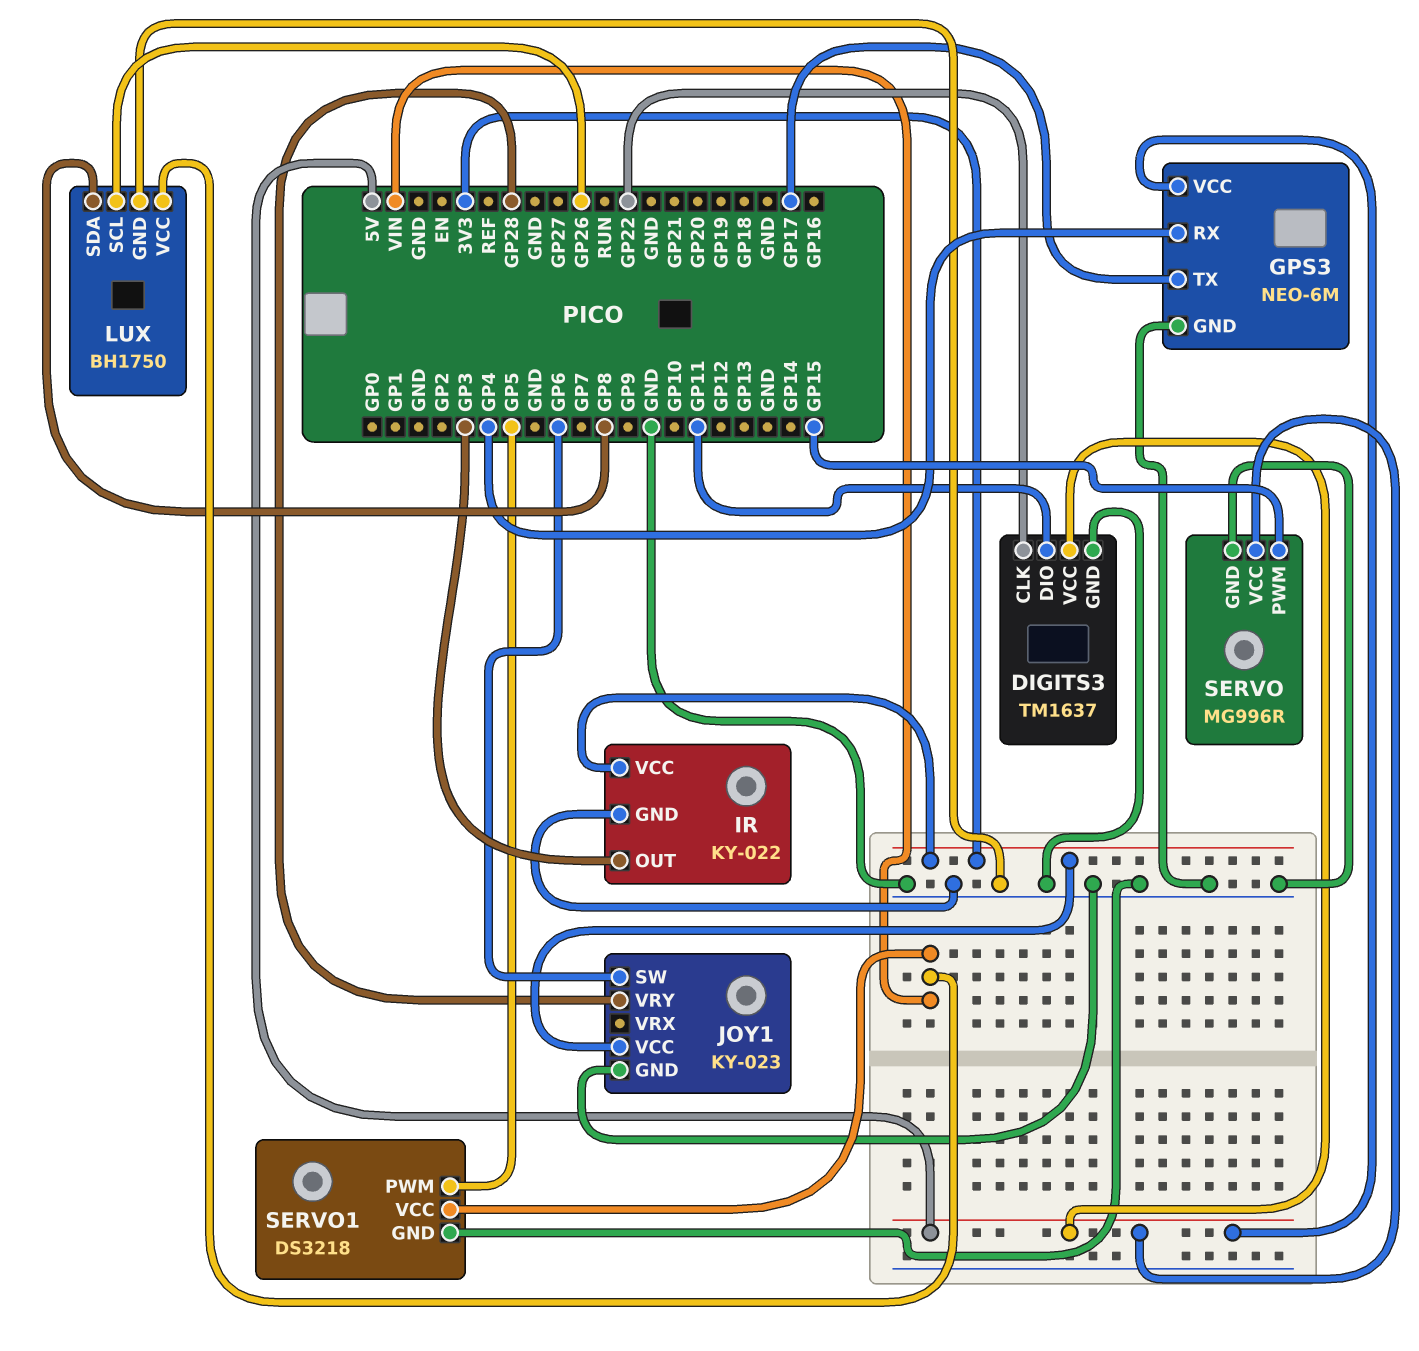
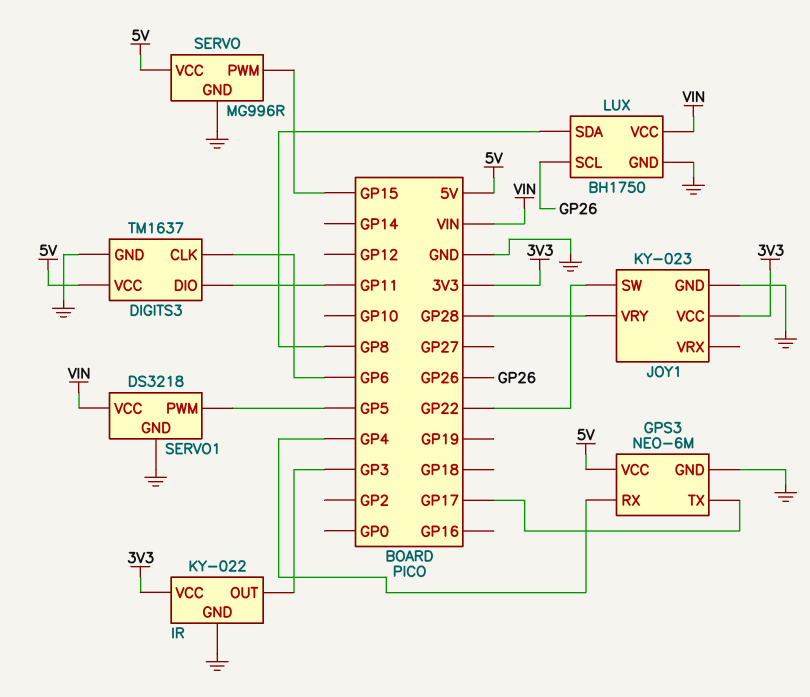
DIGITS3 pin CLK: GP22 -> GP6
JOY1 pin SW: GP6 -> GP22

